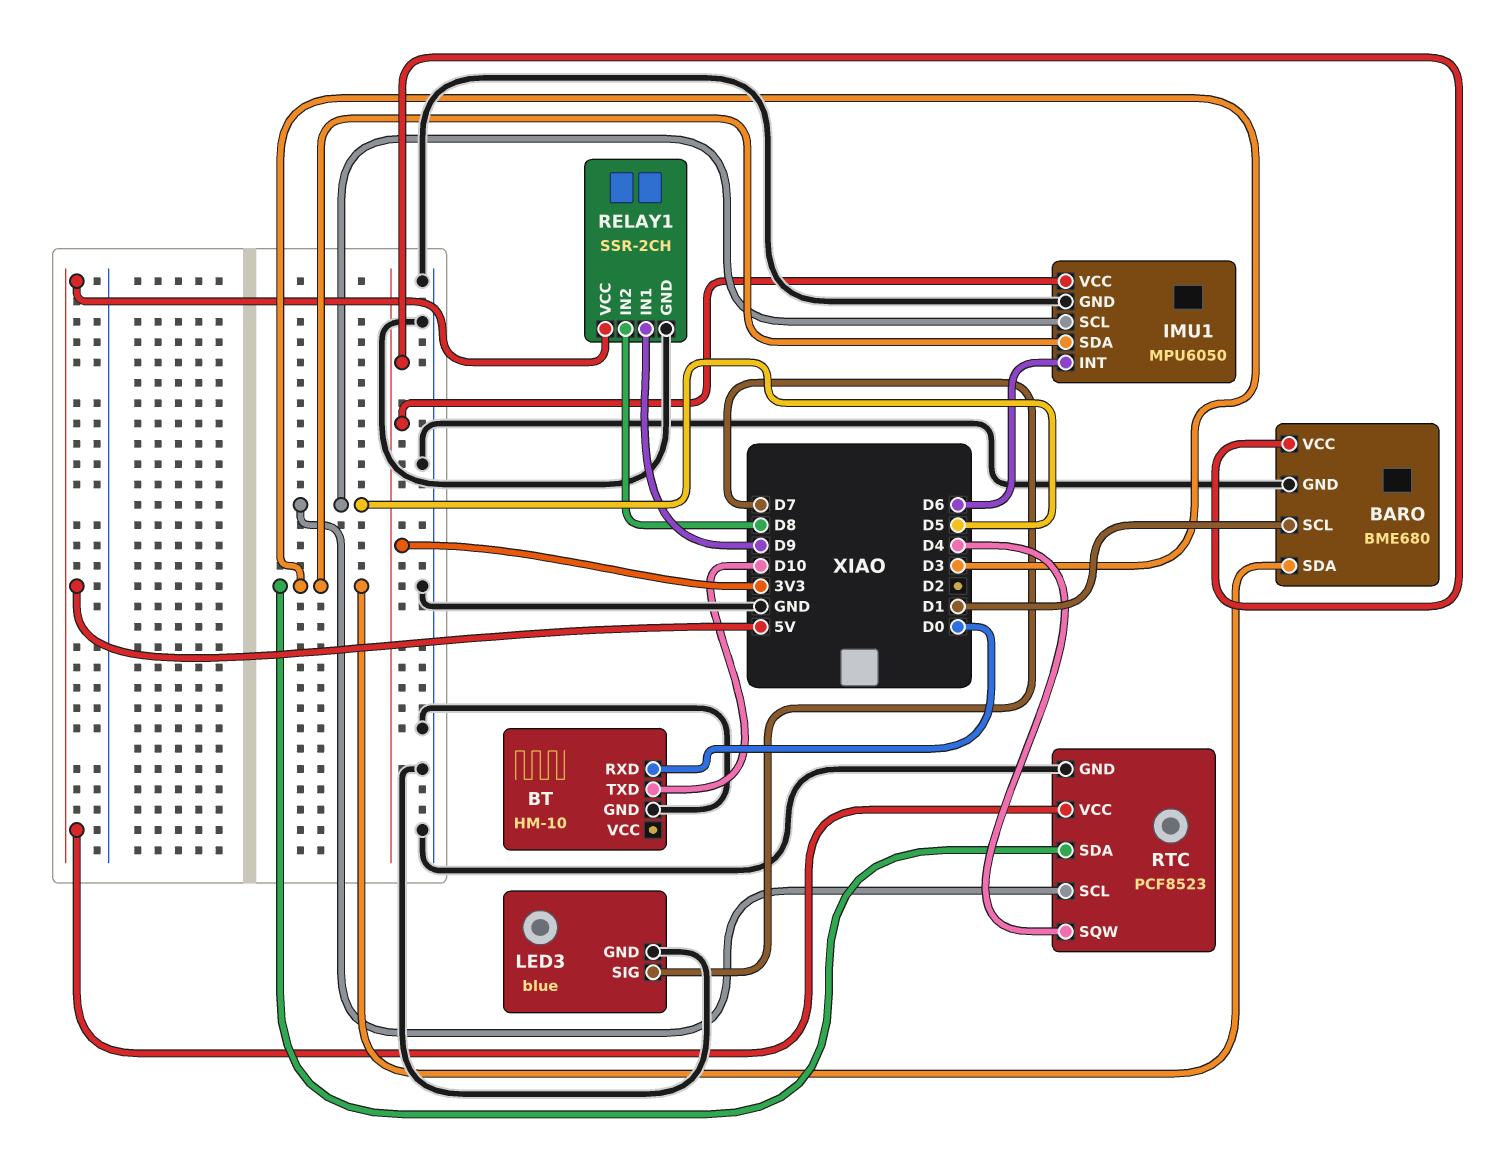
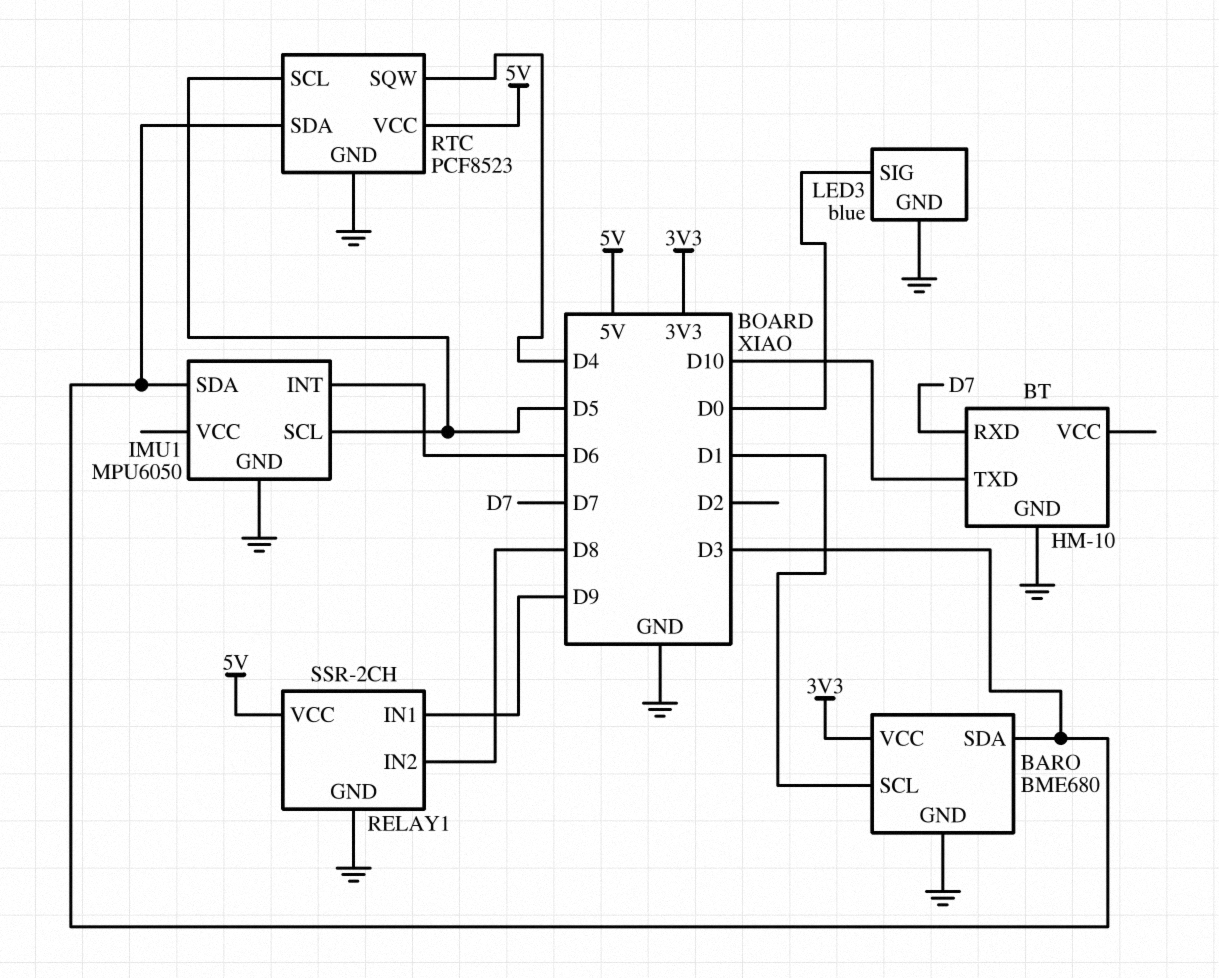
BT pin RXD: D0 -> D7
IMU1 pin VCC: 3V3 -> none
LED3 pin SIG: D7 -> D0

